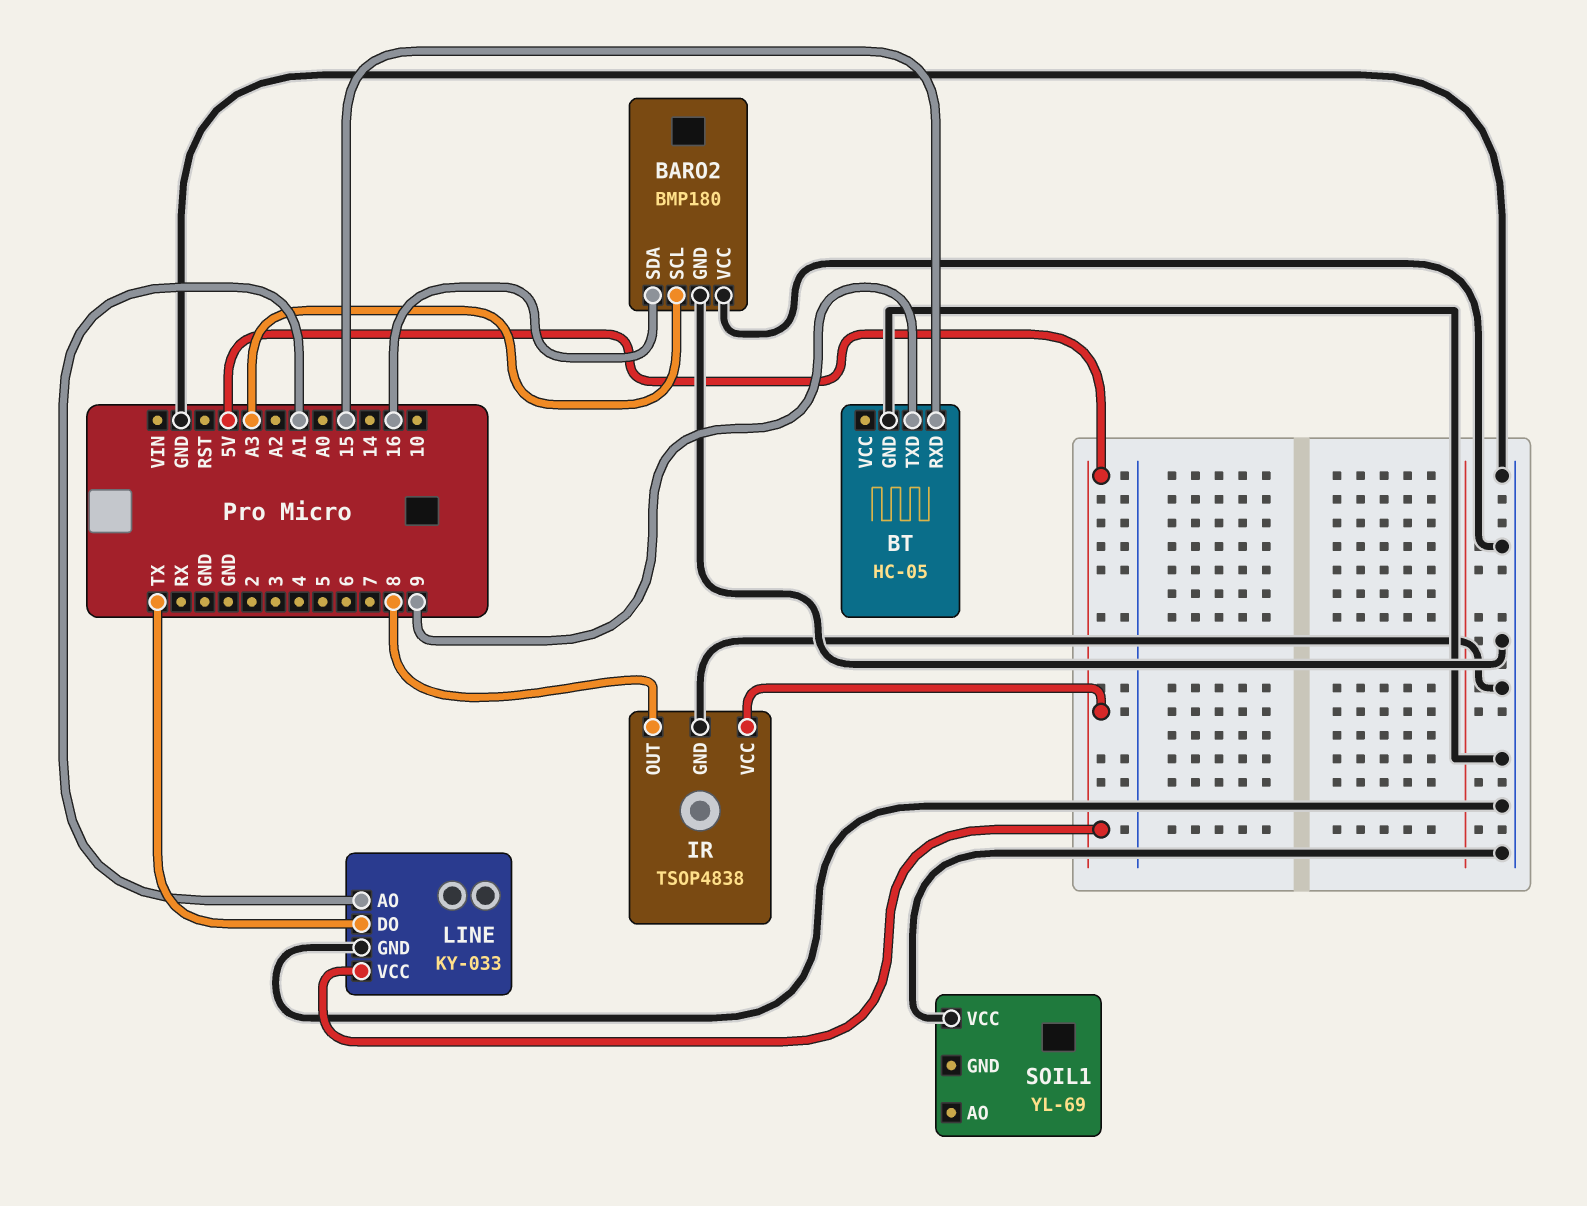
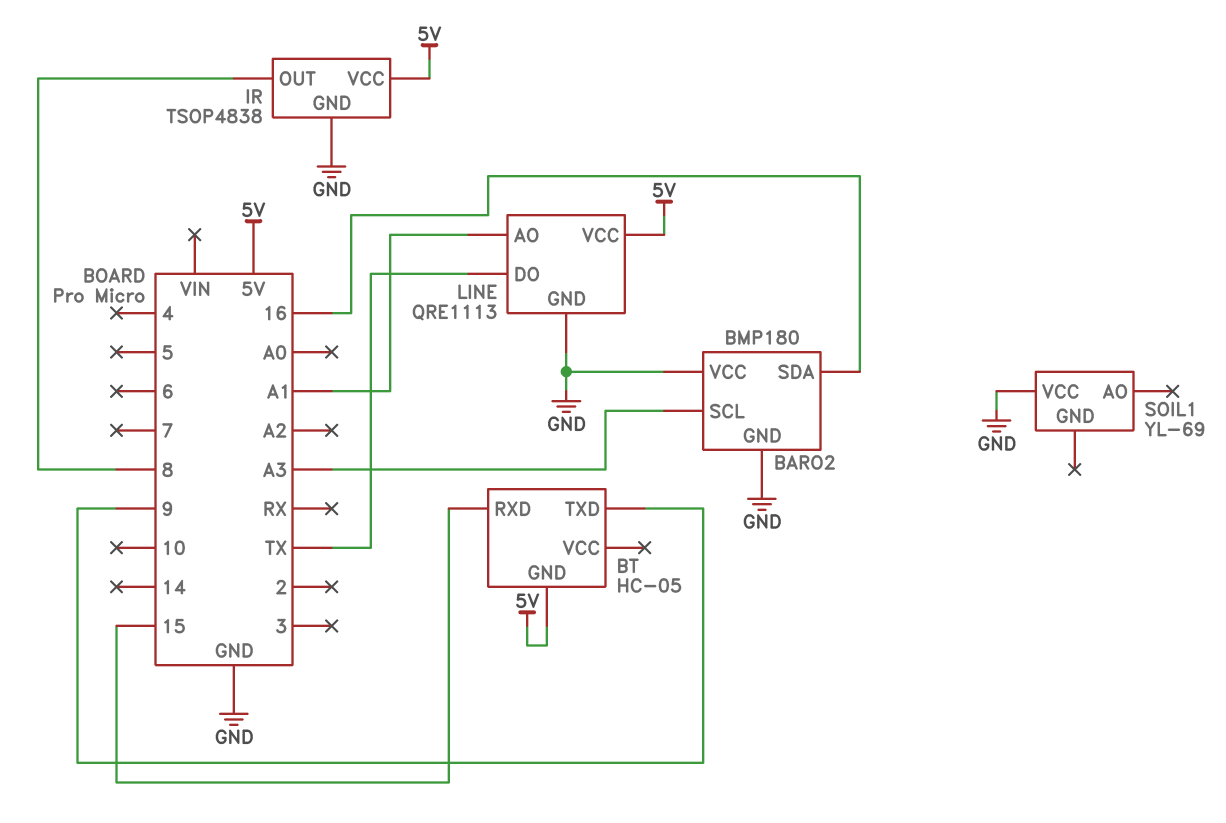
BT pin GND: GND -> 5V
LINE: KY-033 -> QRE1113

